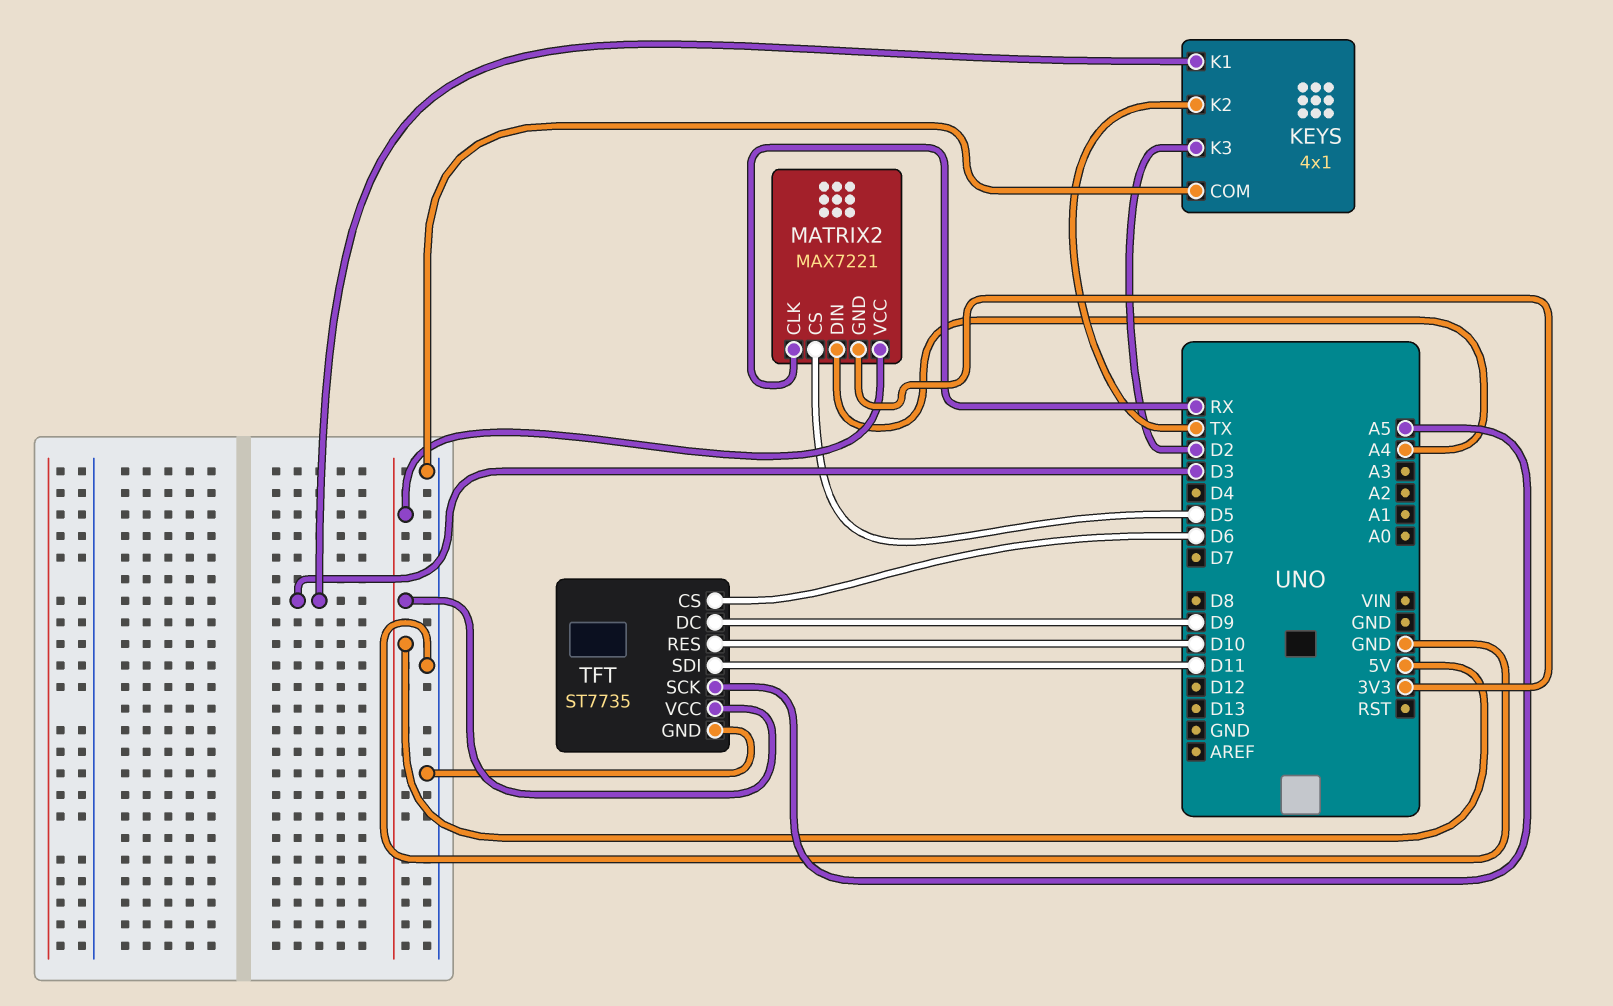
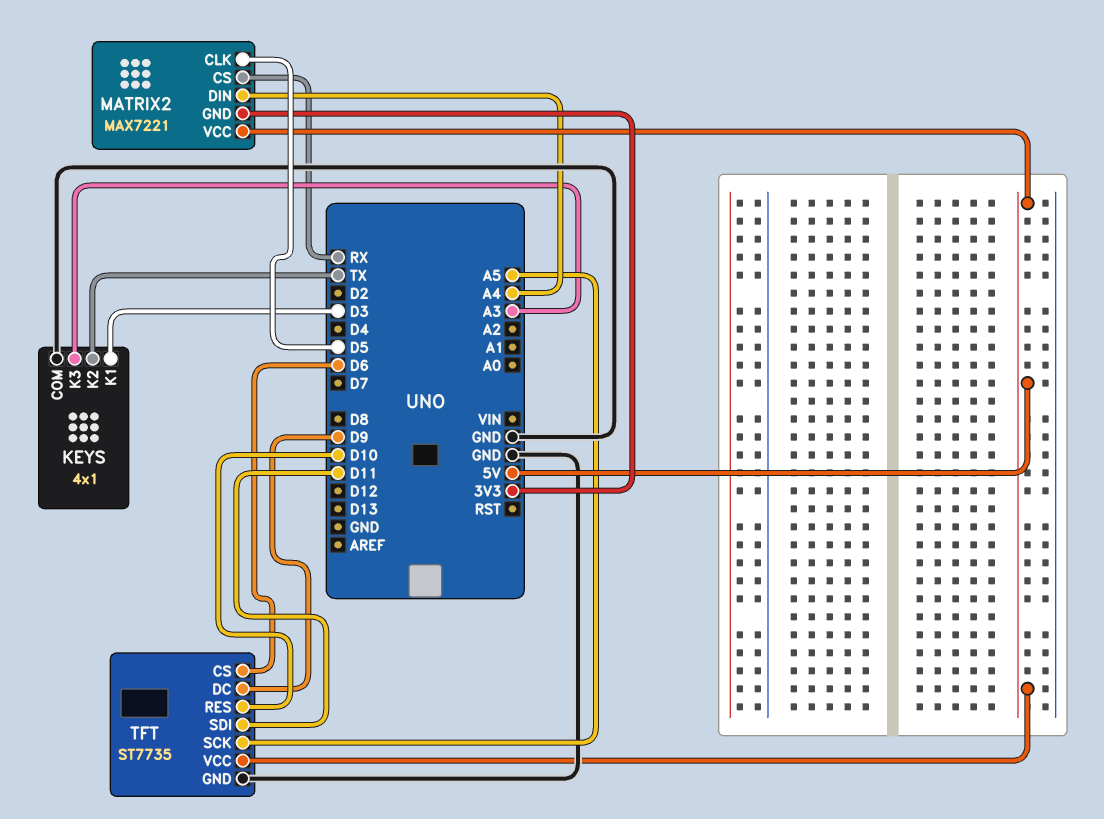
KEYS pin K3: D2 -> A3
MATRIX2 pin CLK: RX -> D5
MATRIX2 pin CS: D5 -> RX

